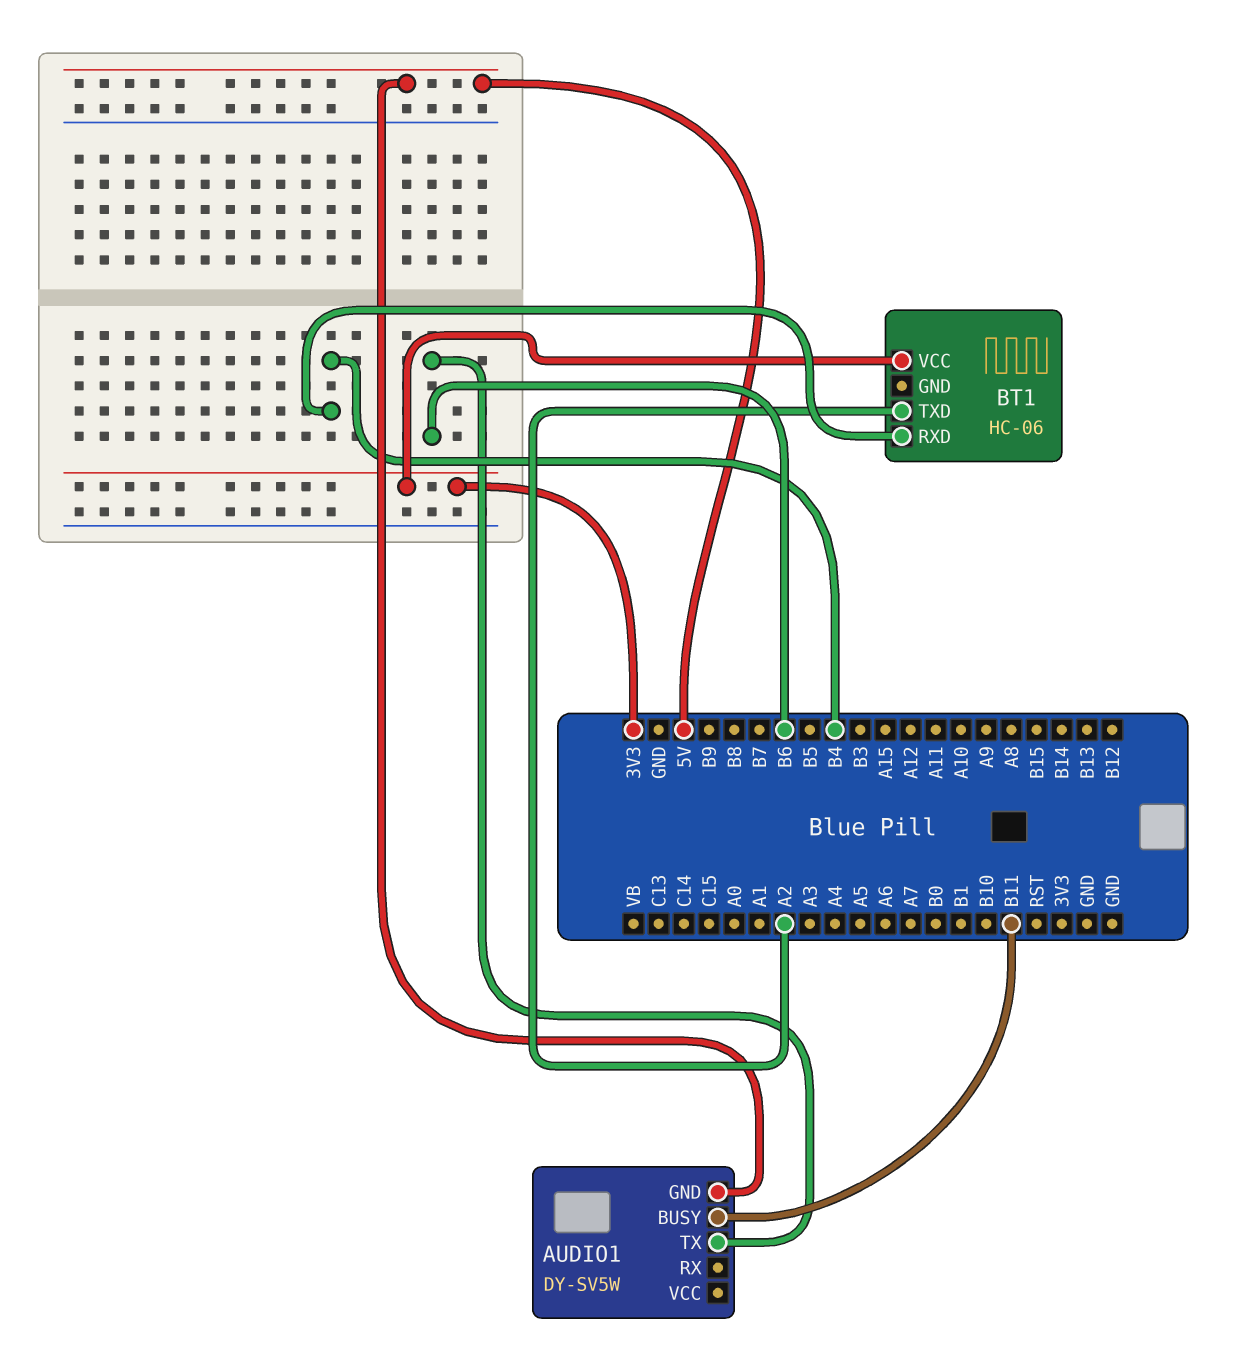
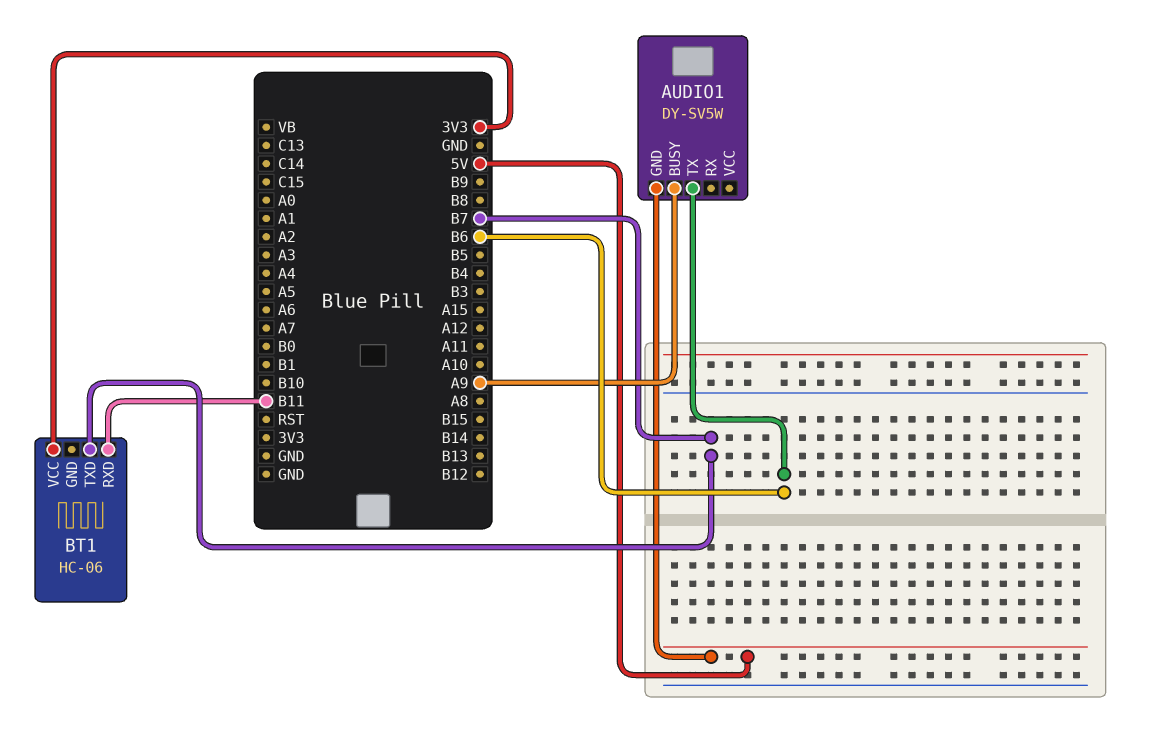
AUDIO1 pin BUSY: B11 -> A9
BT1 pin RXD: B4 -> B11
BT1 pin TXD: A2 -> B7

